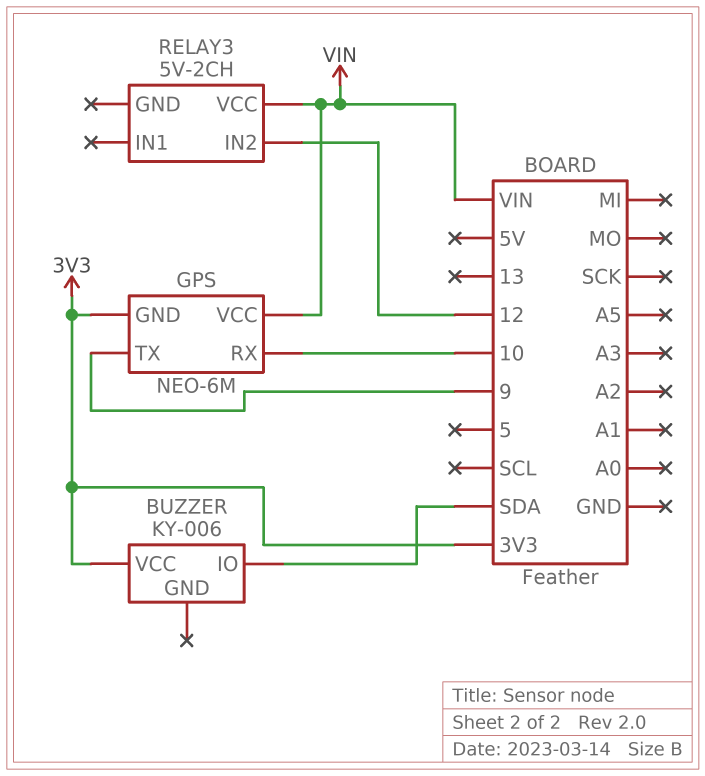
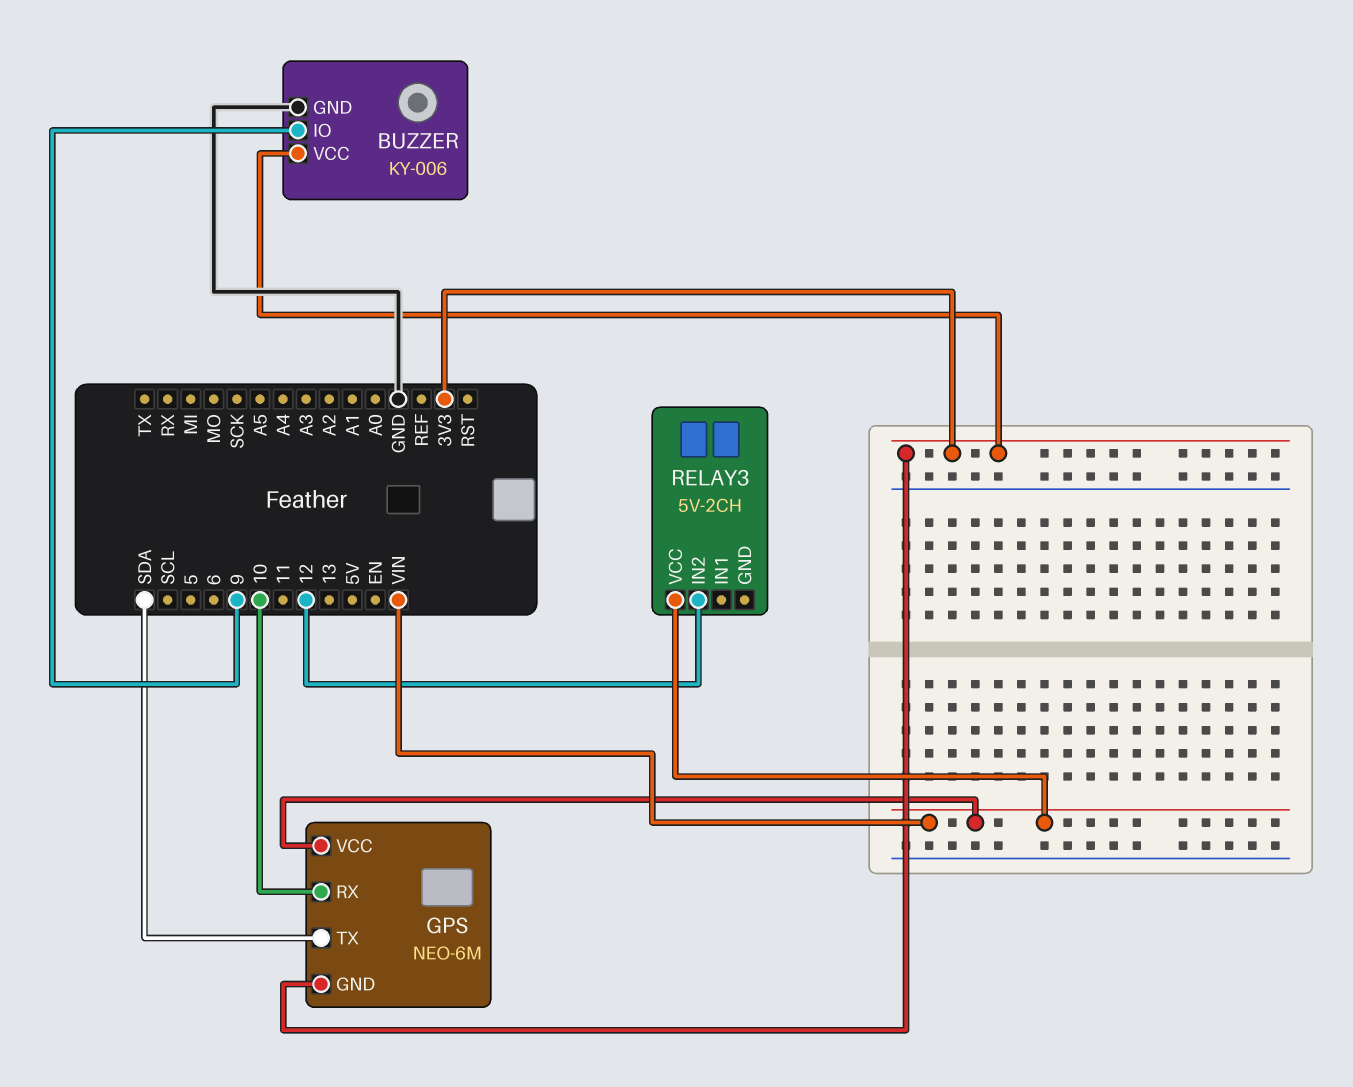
BUZZER pin GND: none -> GND
BUZZER pin IO: SDA -> 9
GPS pin TX: 9 -> SDA

